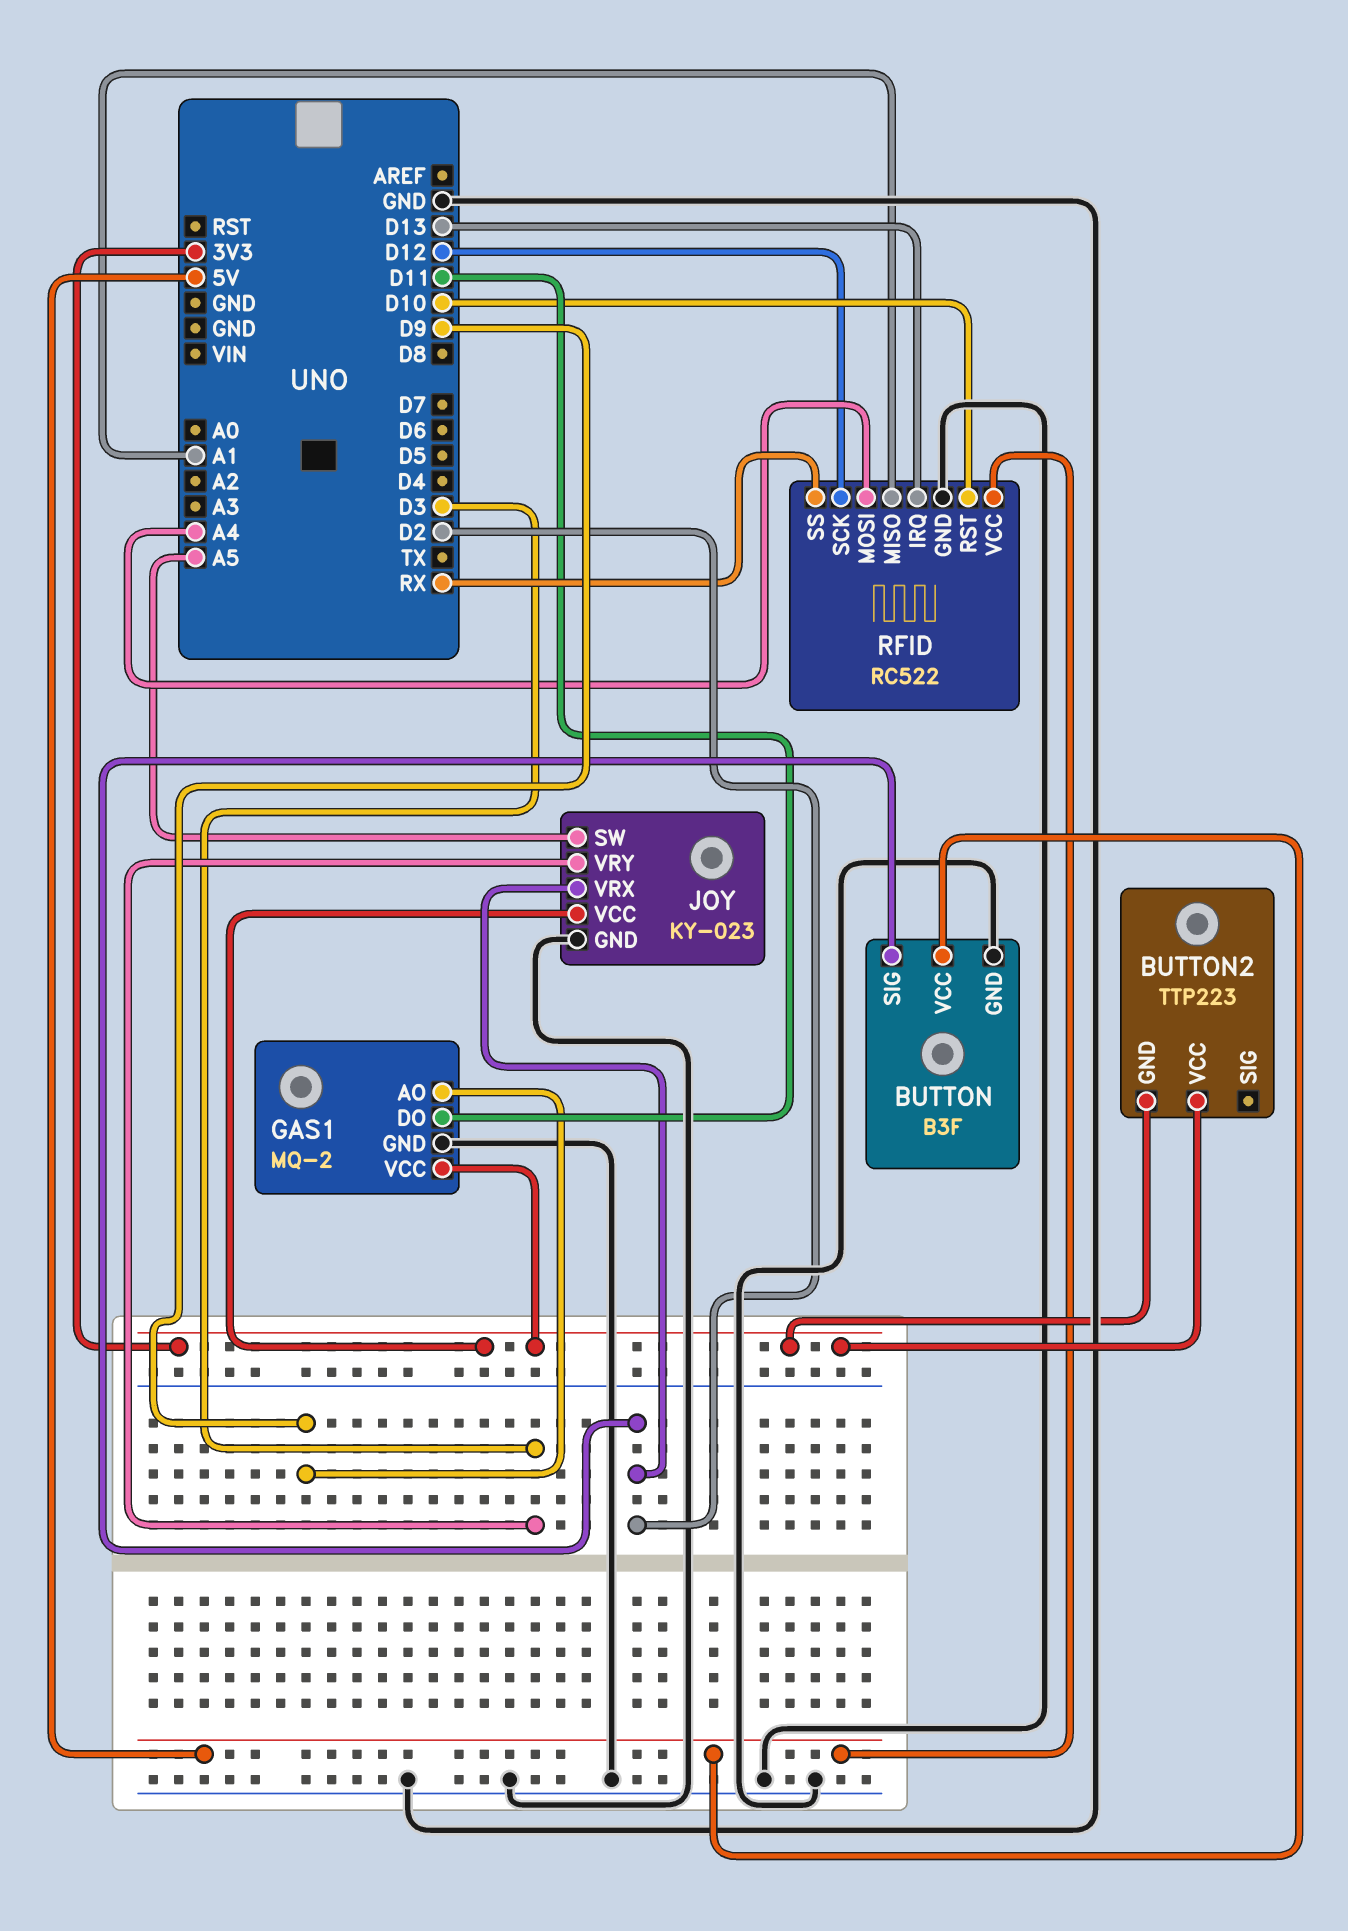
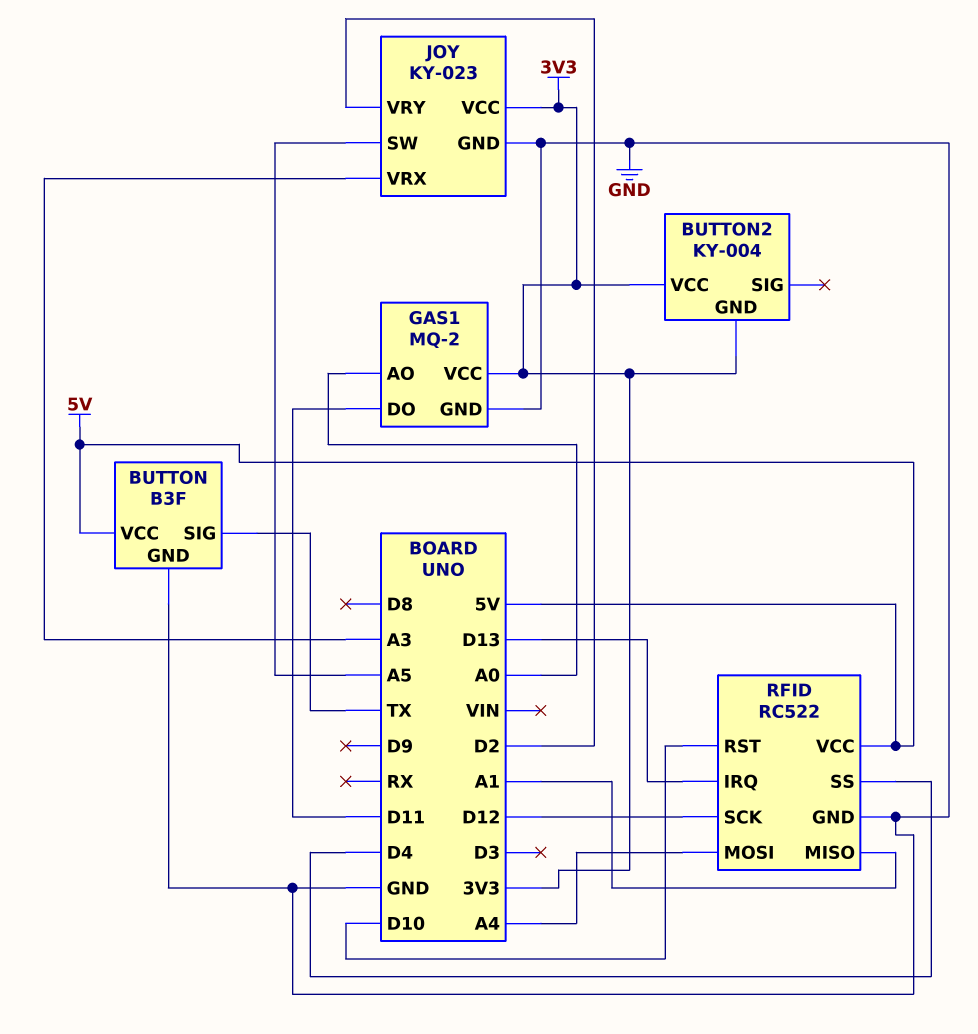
BUTTON pin SIG: D2 -> TX
BUTTON2: TTP223 -> KY-004
GAS1 pin AO: D9 -> A0
JOY pin VRX: D2 -> A3
JOY pin VRY: D3 -> D2
RFID pin SS: RX -> D4

